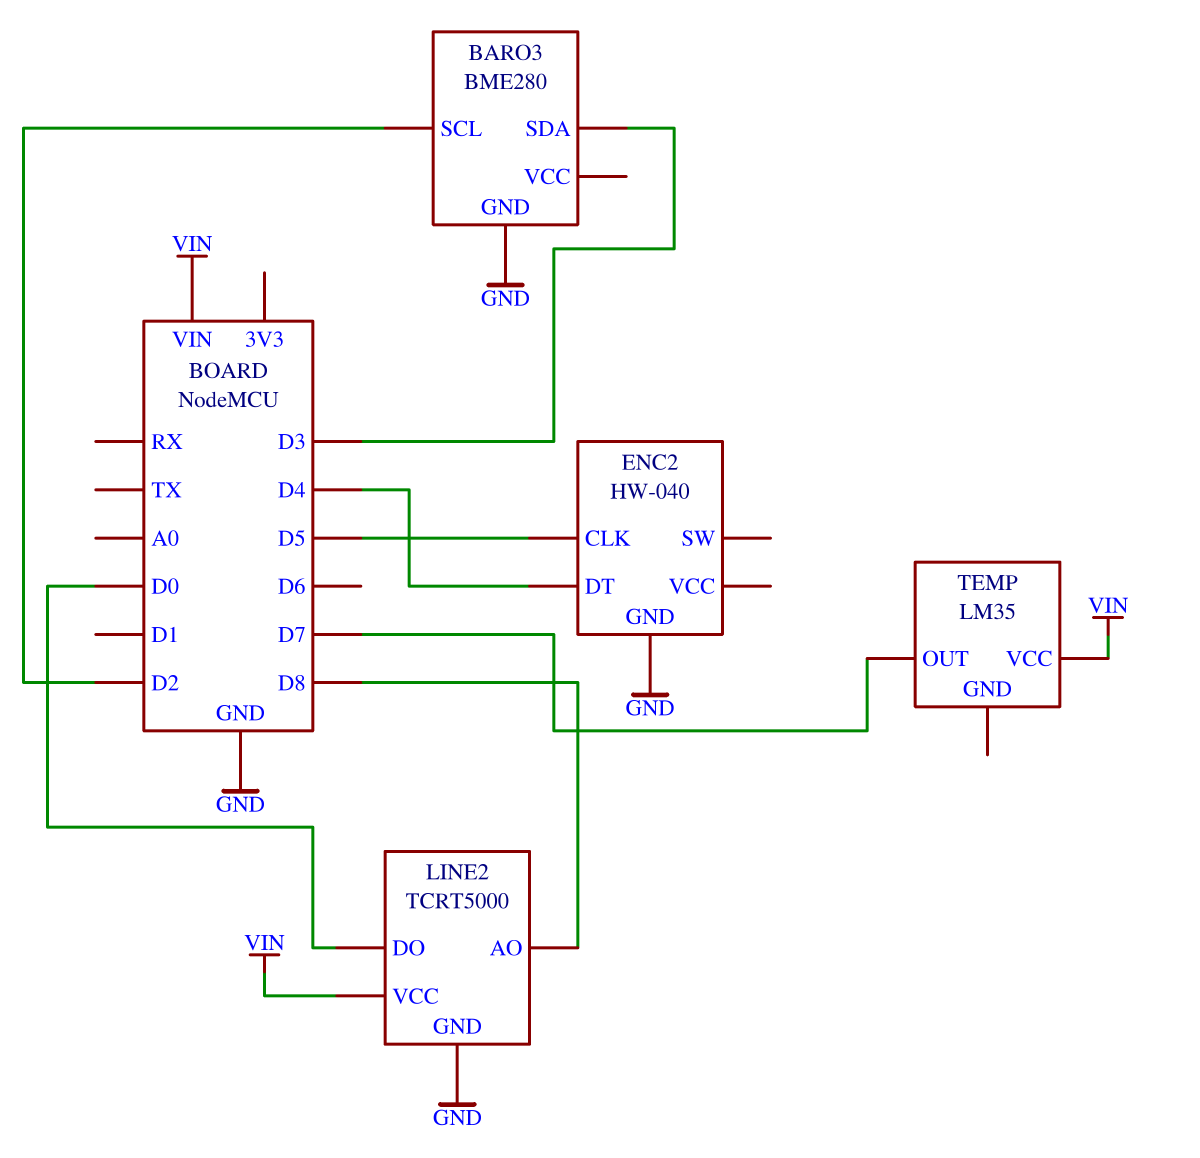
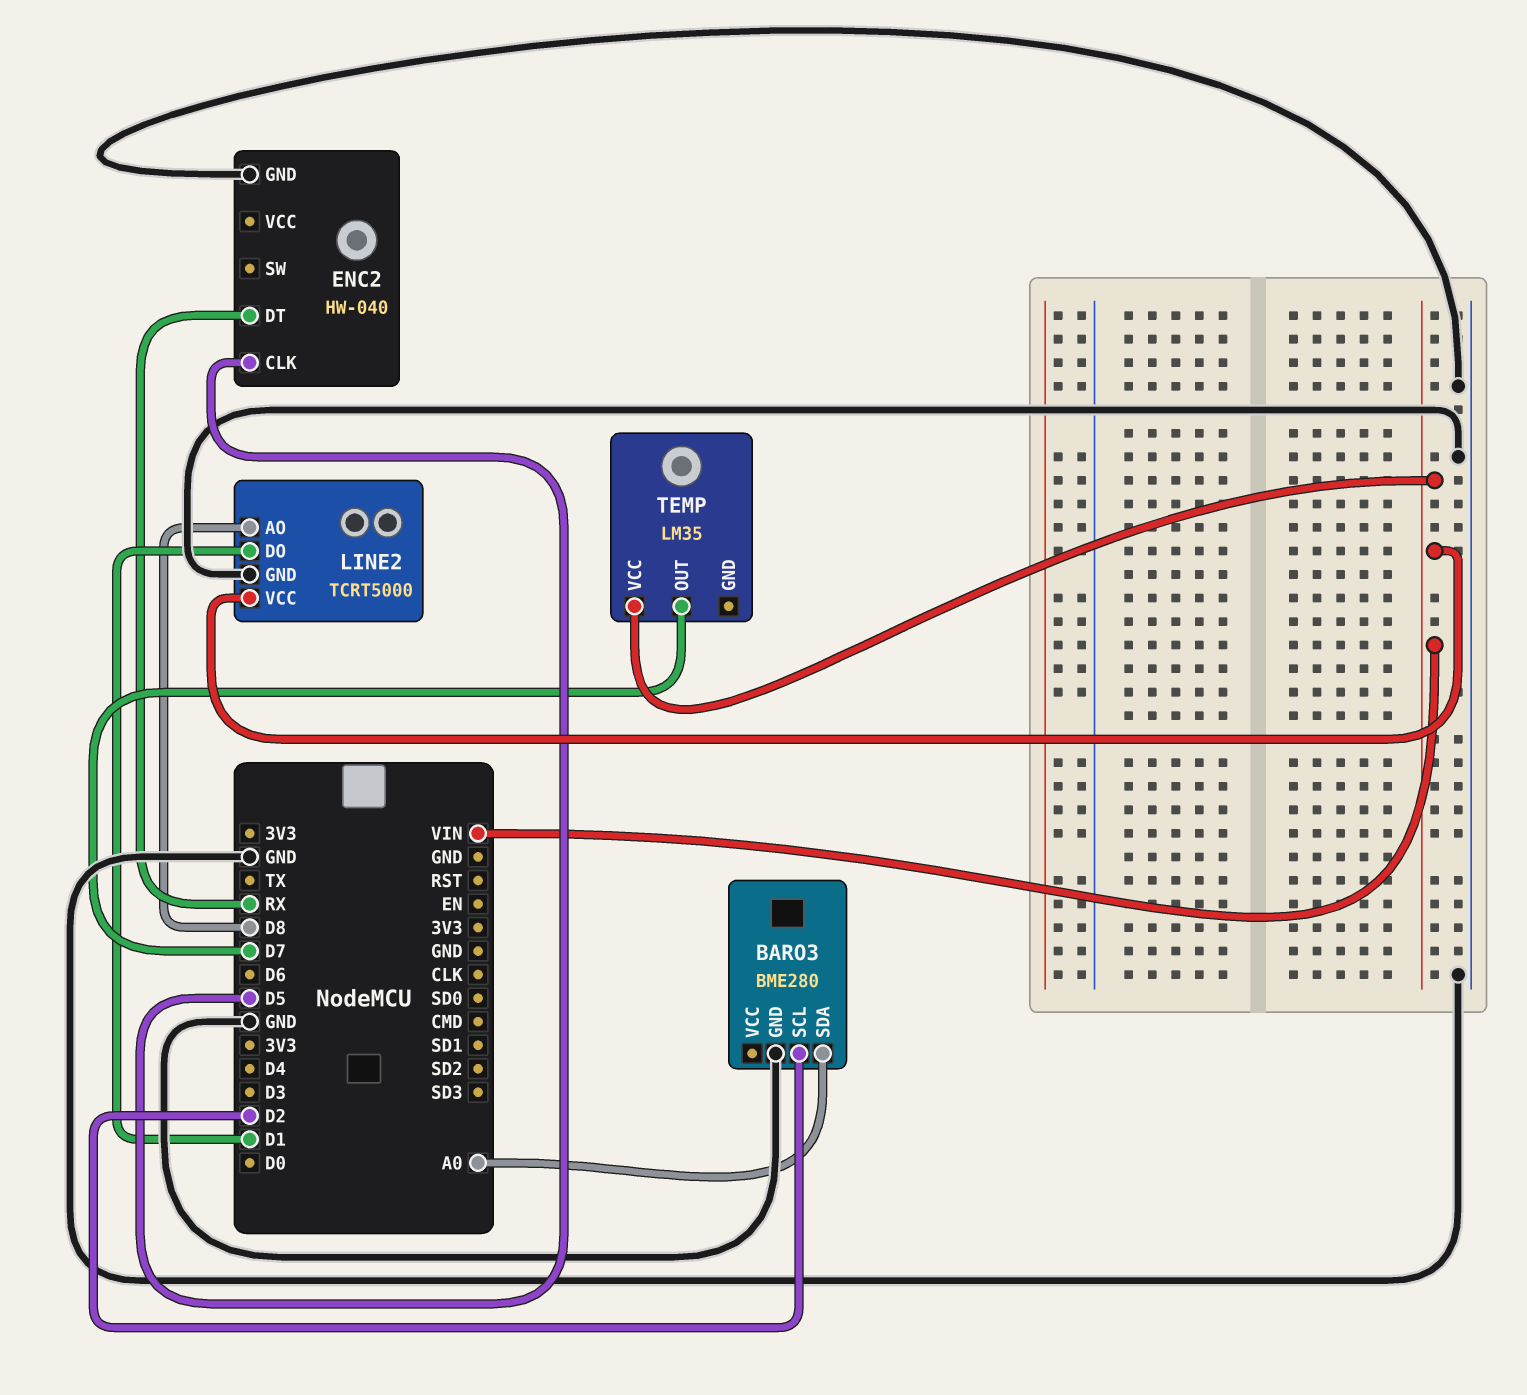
BARO3 pin SDA: D3 -> A0
ENC2 pin DT: D4 -> RX
LINE2 pin DO: D0 -> D1

